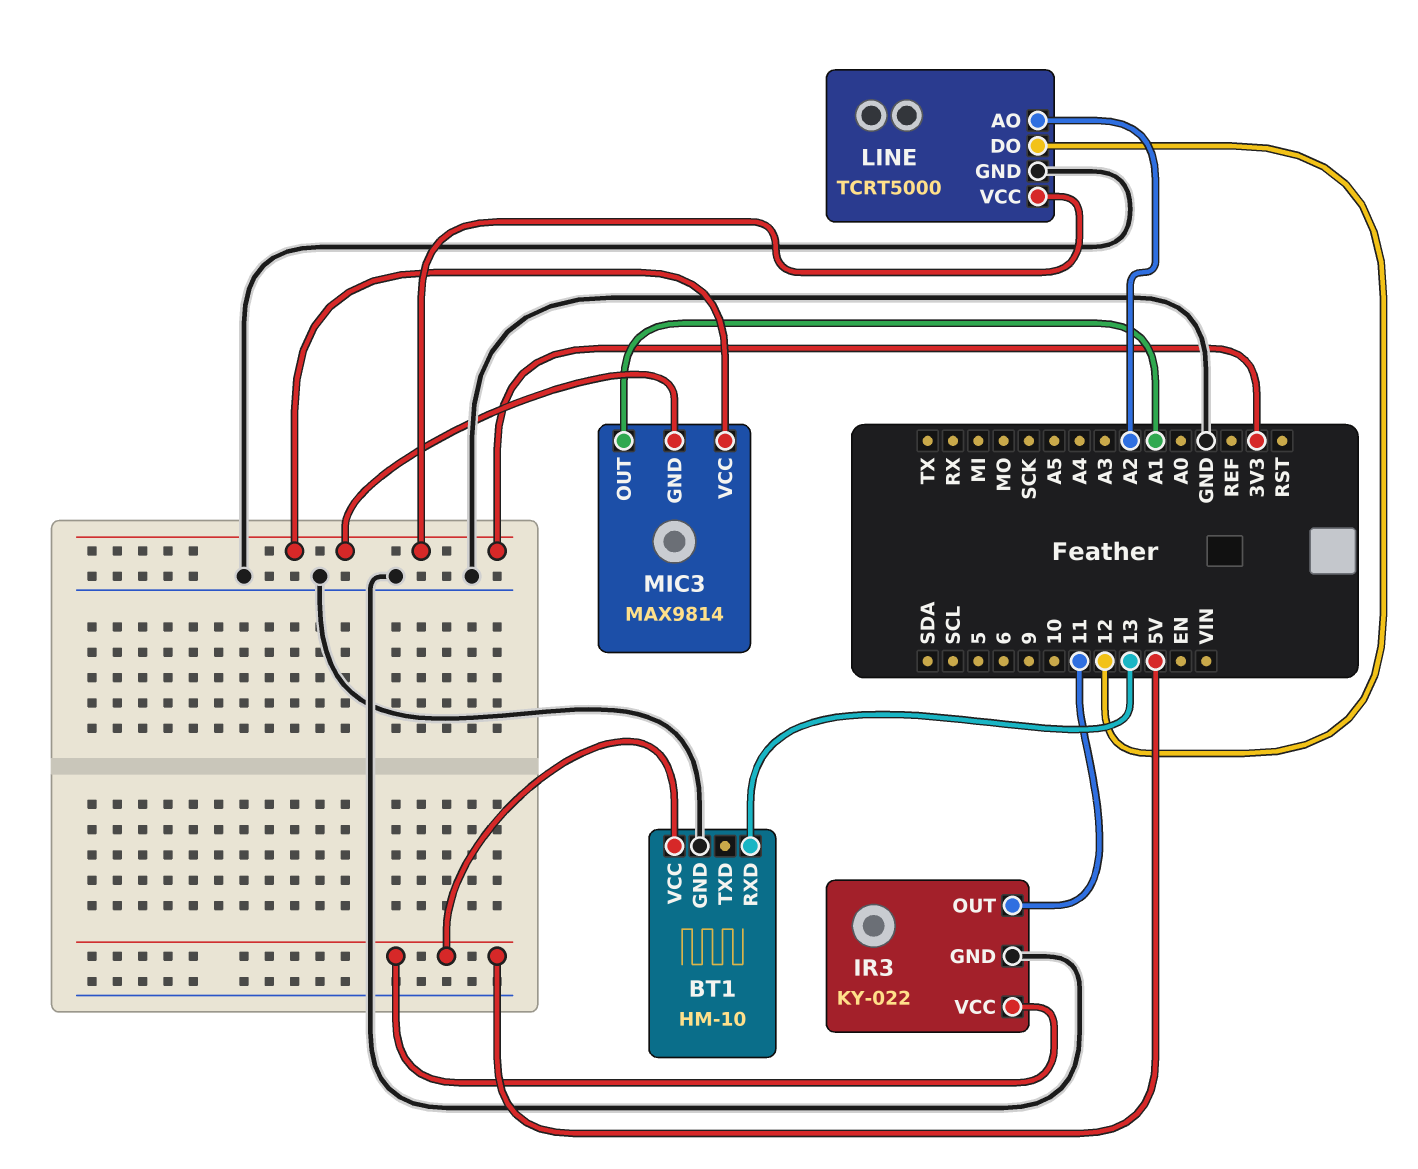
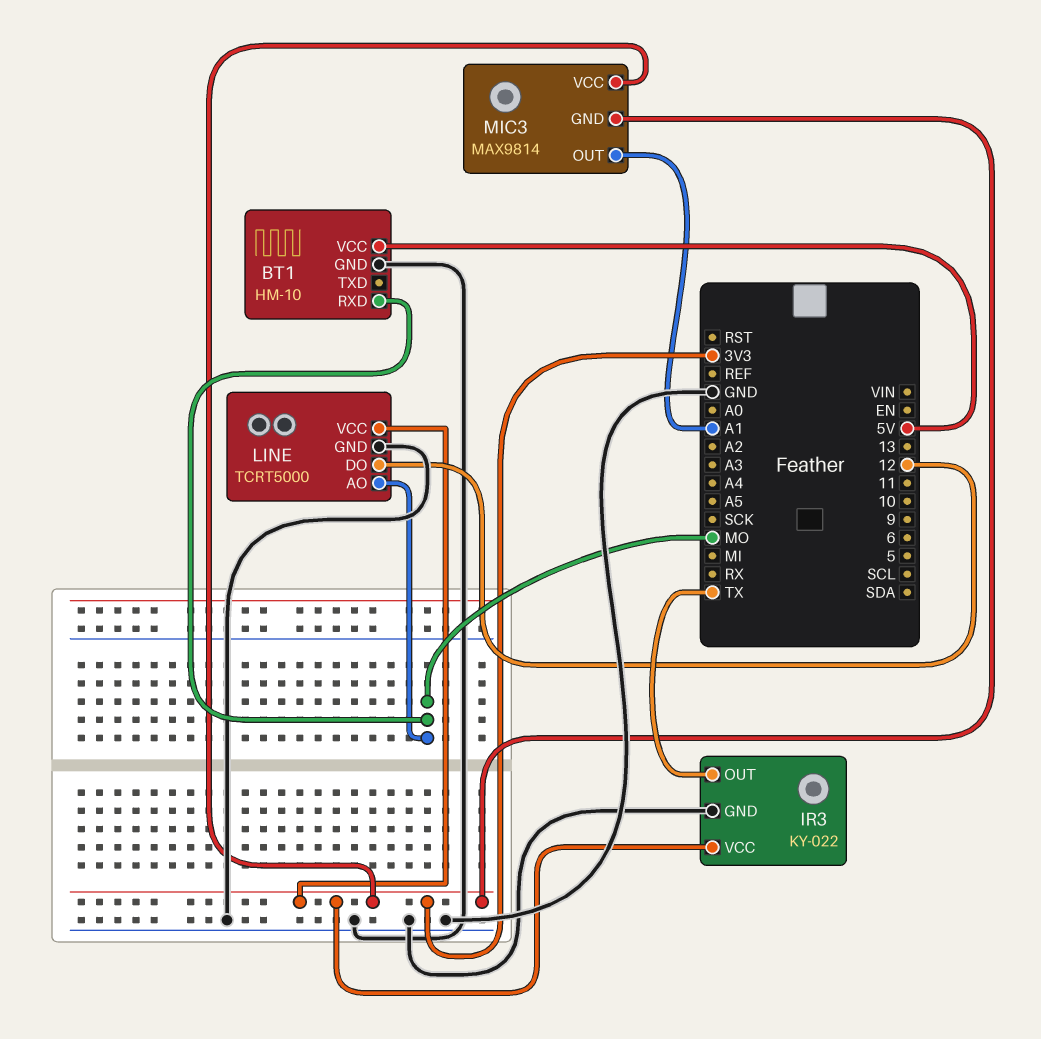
BT1 pin RXD: 13 -> MO
IR3 pin OUT: 11 -> TX
IR3 pin VCC: 5V -> 3V3
LINE pin AO: A2 -> MO

